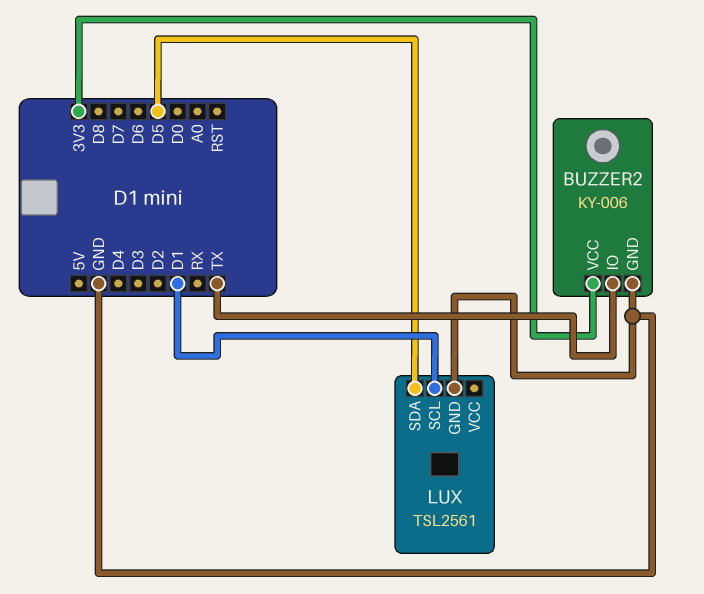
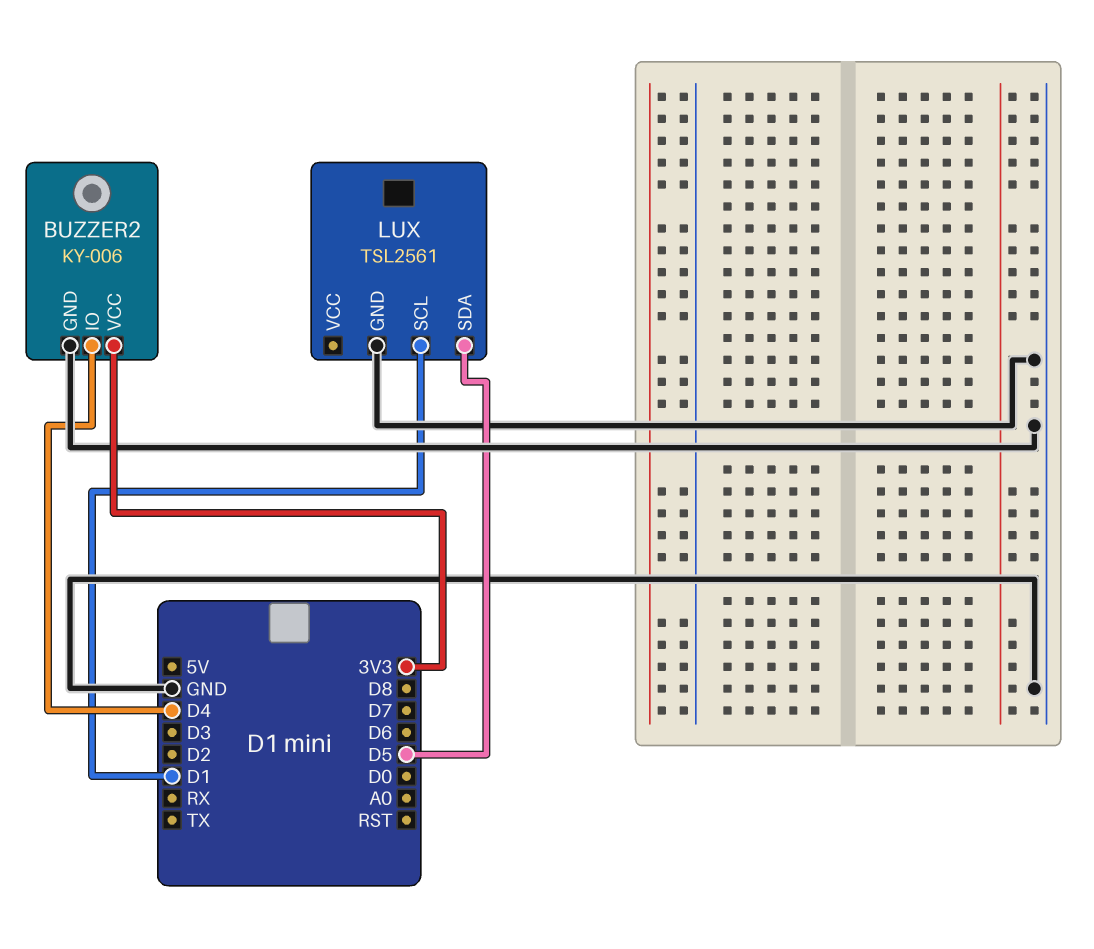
BUZZER2 pin IO: TX -> D4

